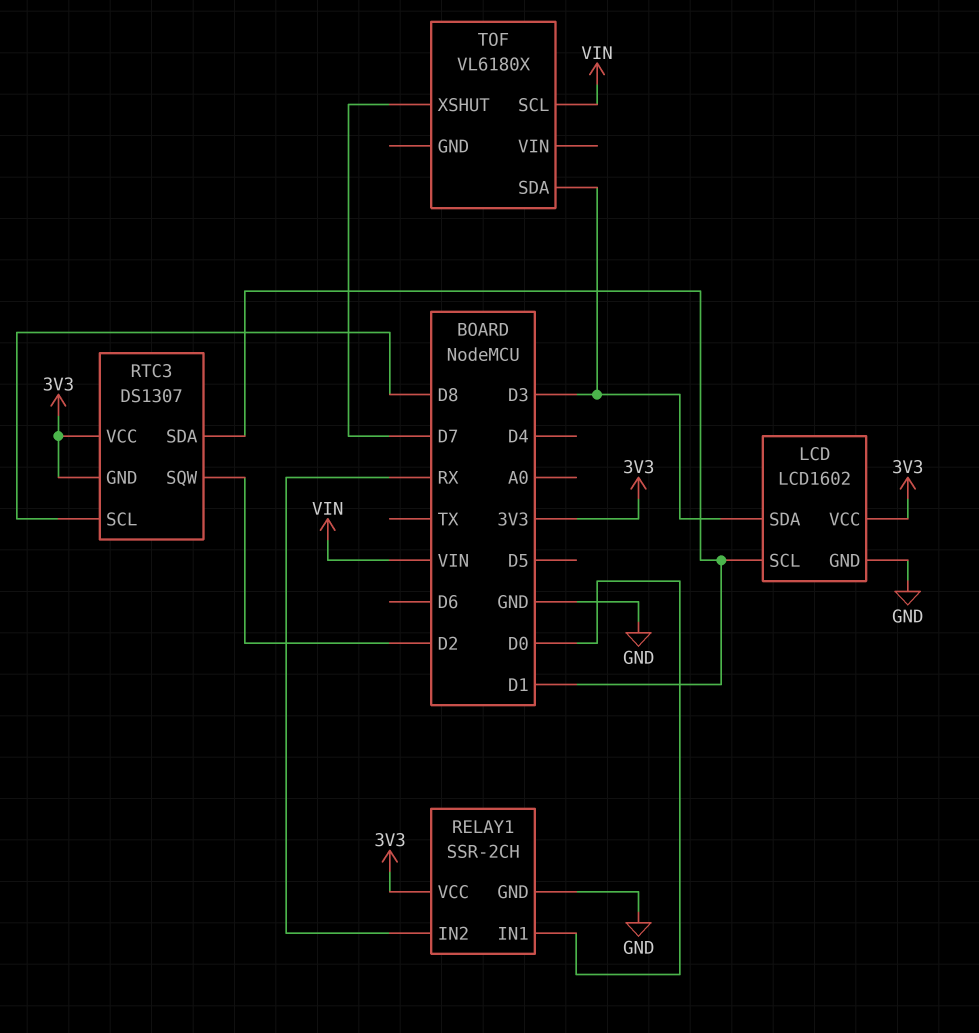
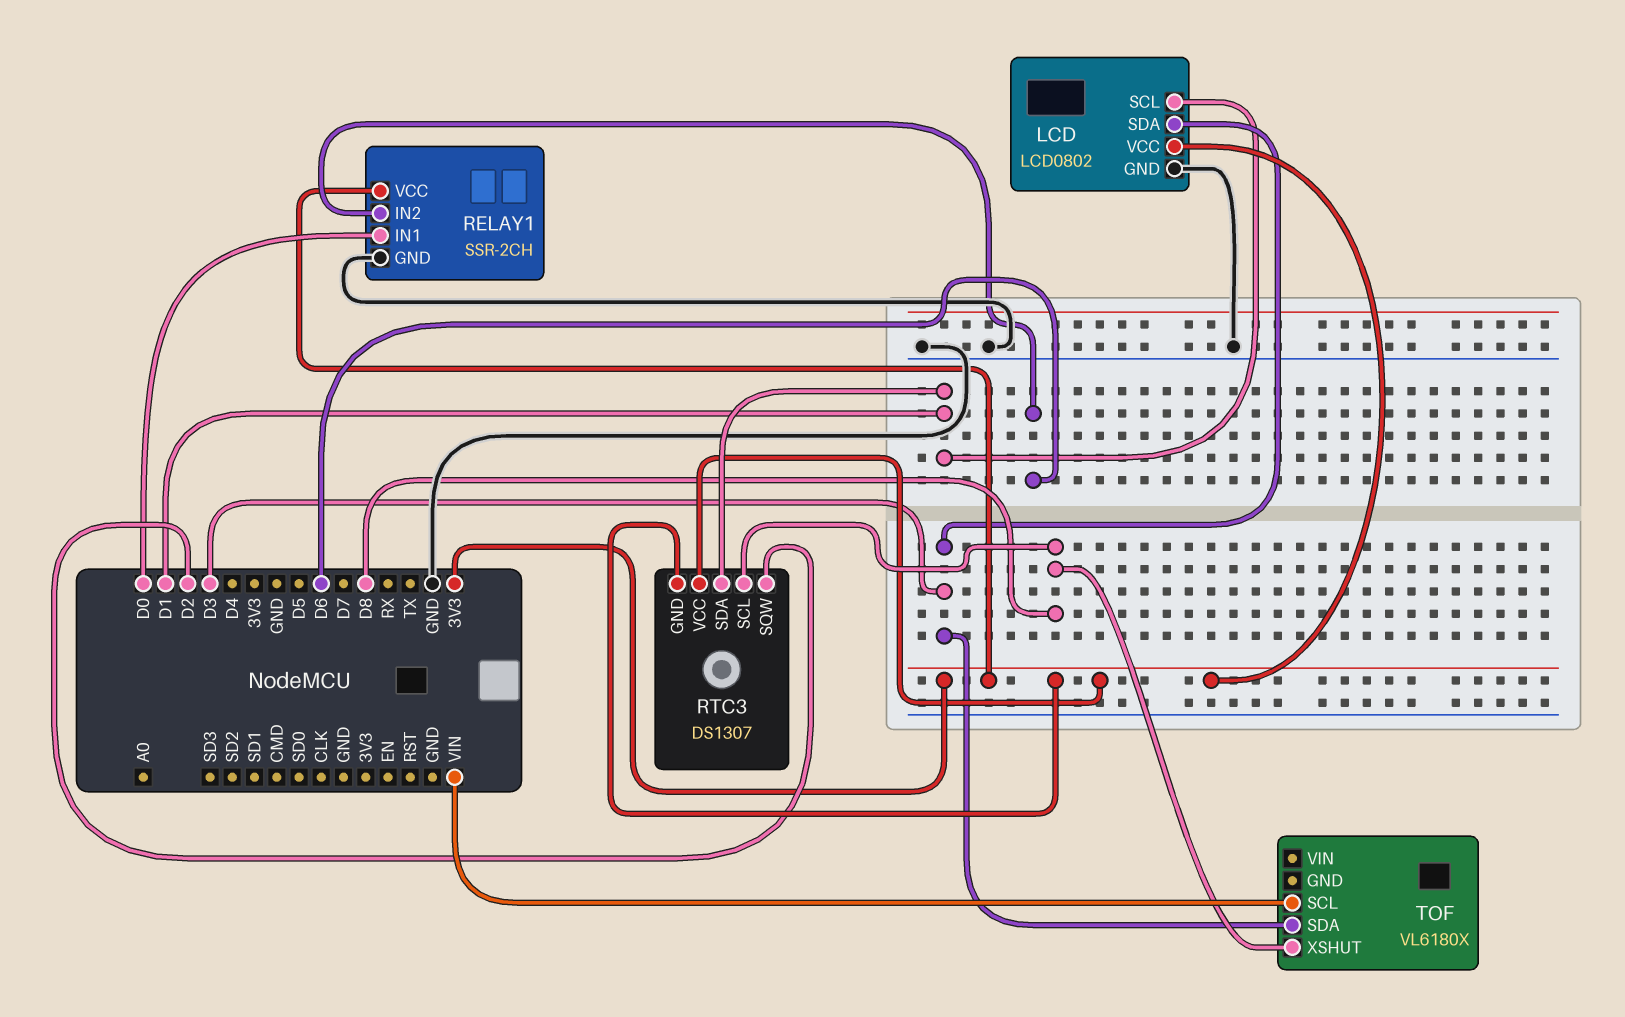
LCD: LCD1602 -> LCD0802
RELAY1 pin IN2: RX -> D6
TOF pin XSHUT: D7 -> D8

